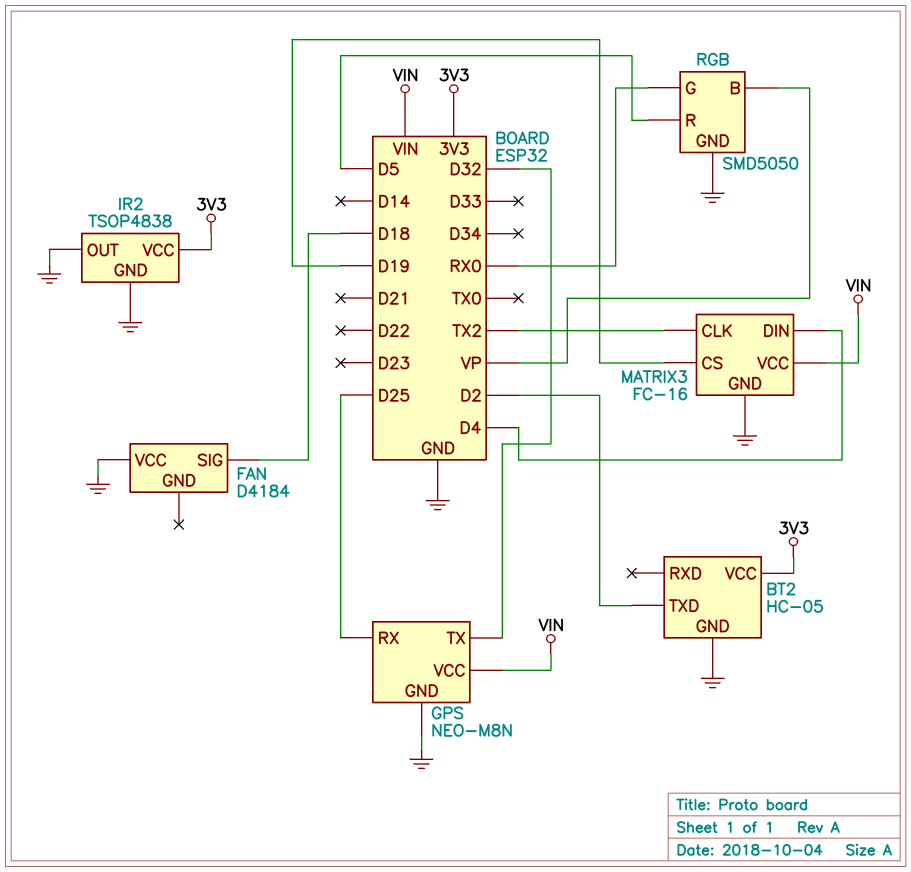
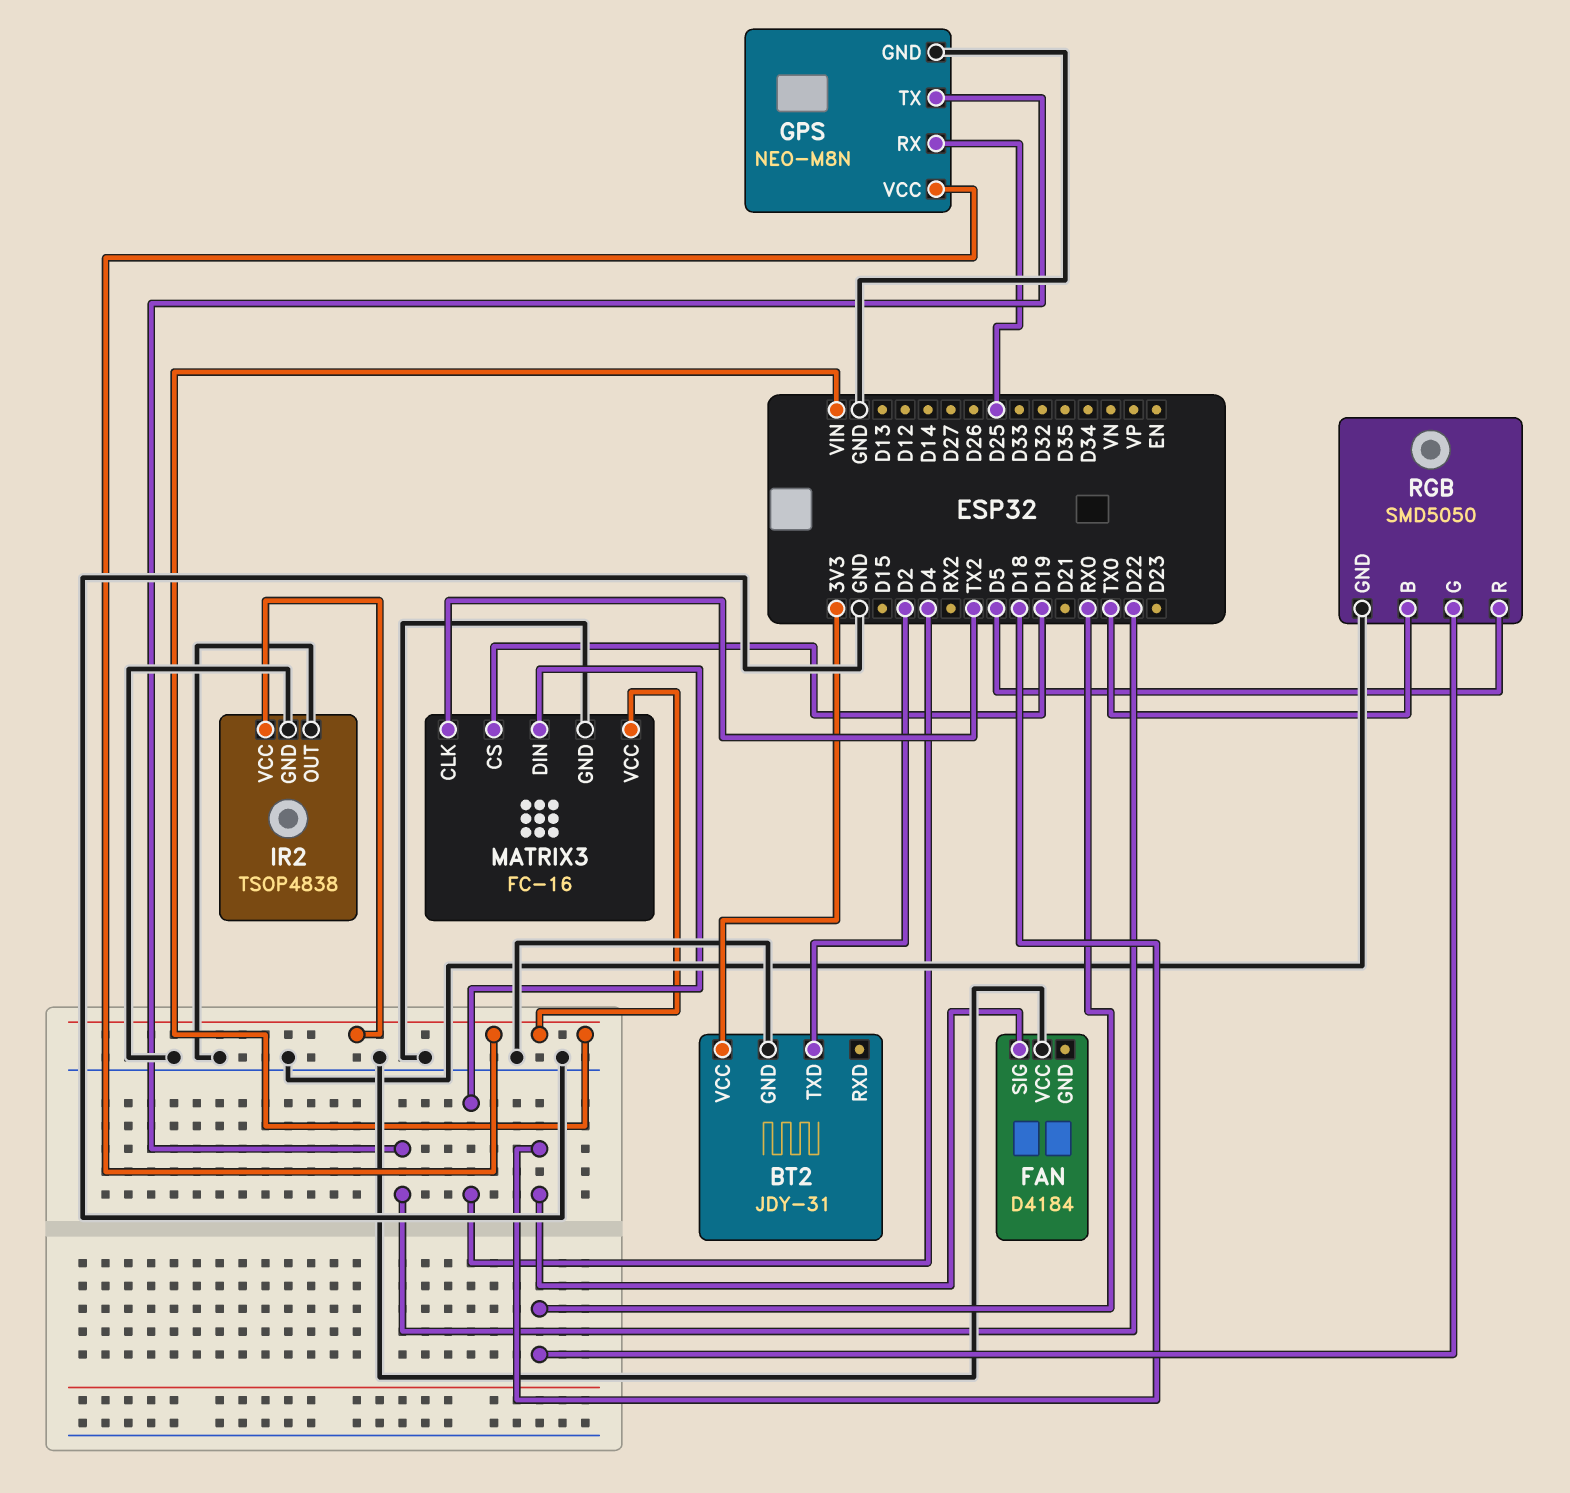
BT2: HC-05 -> JDY-31
GPS pin TX: D32 -> D22
IR2 pin VCC: 3V3 -> VIN
RGB pin B: VP -> TX0

